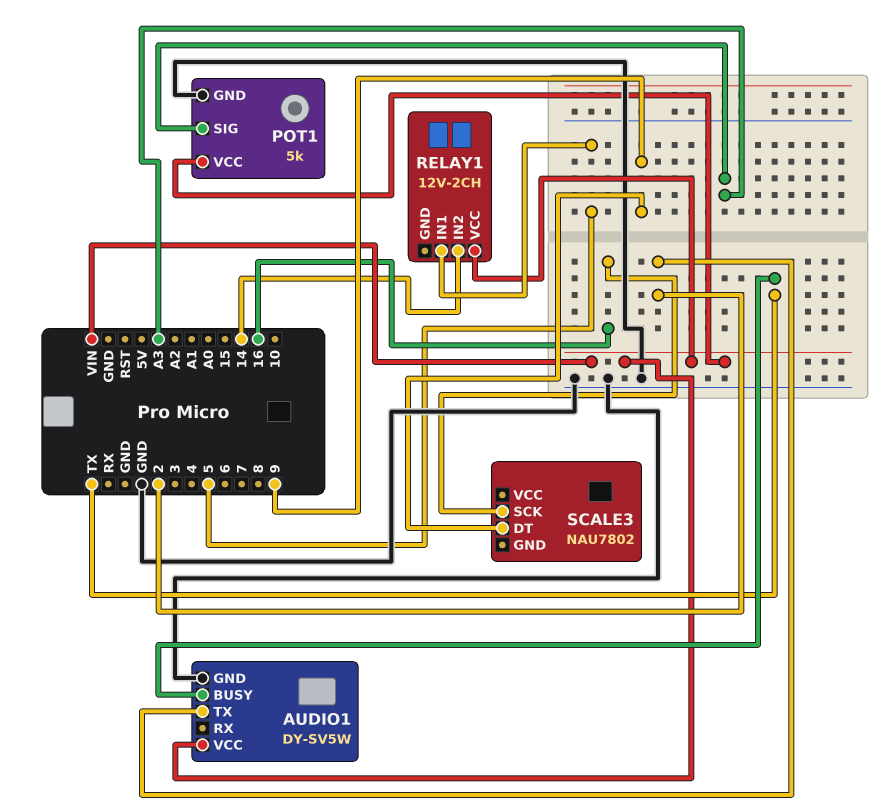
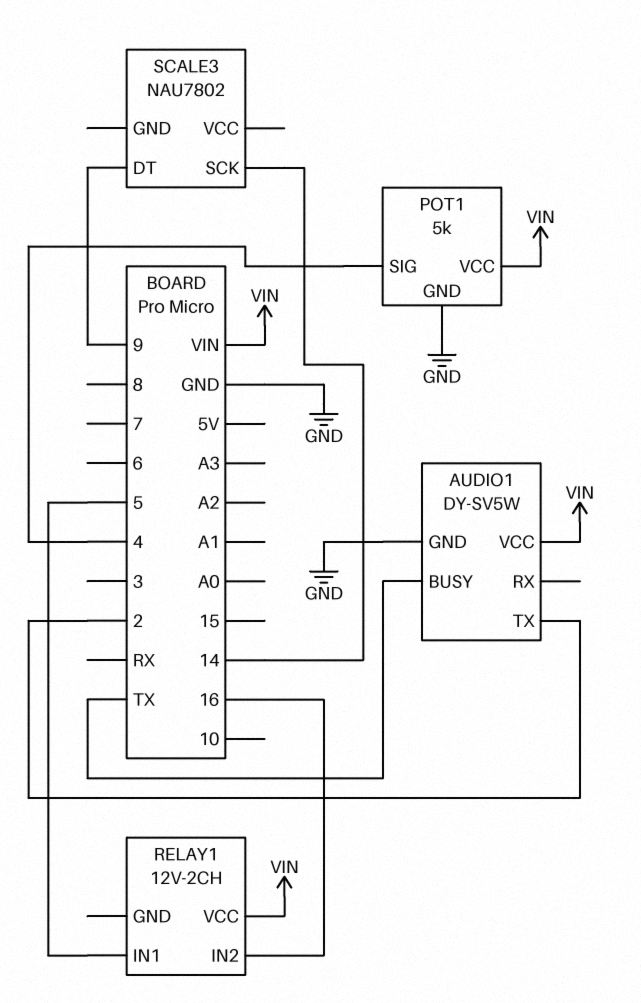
POT1 pin SIG: A3 -> 4
RELAY1 pin IN2: 14 -> 16
SCALE3 pin SCK: 16 -> 14

